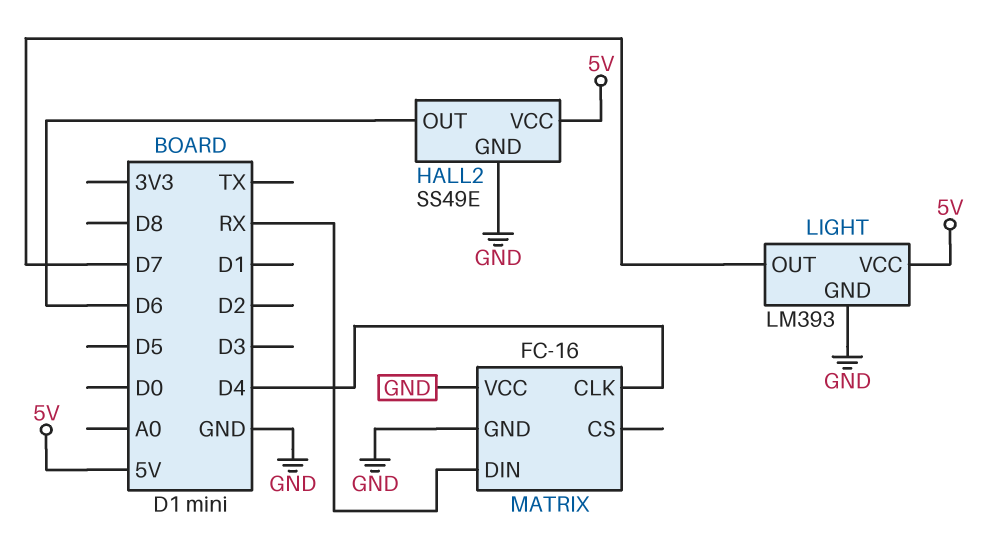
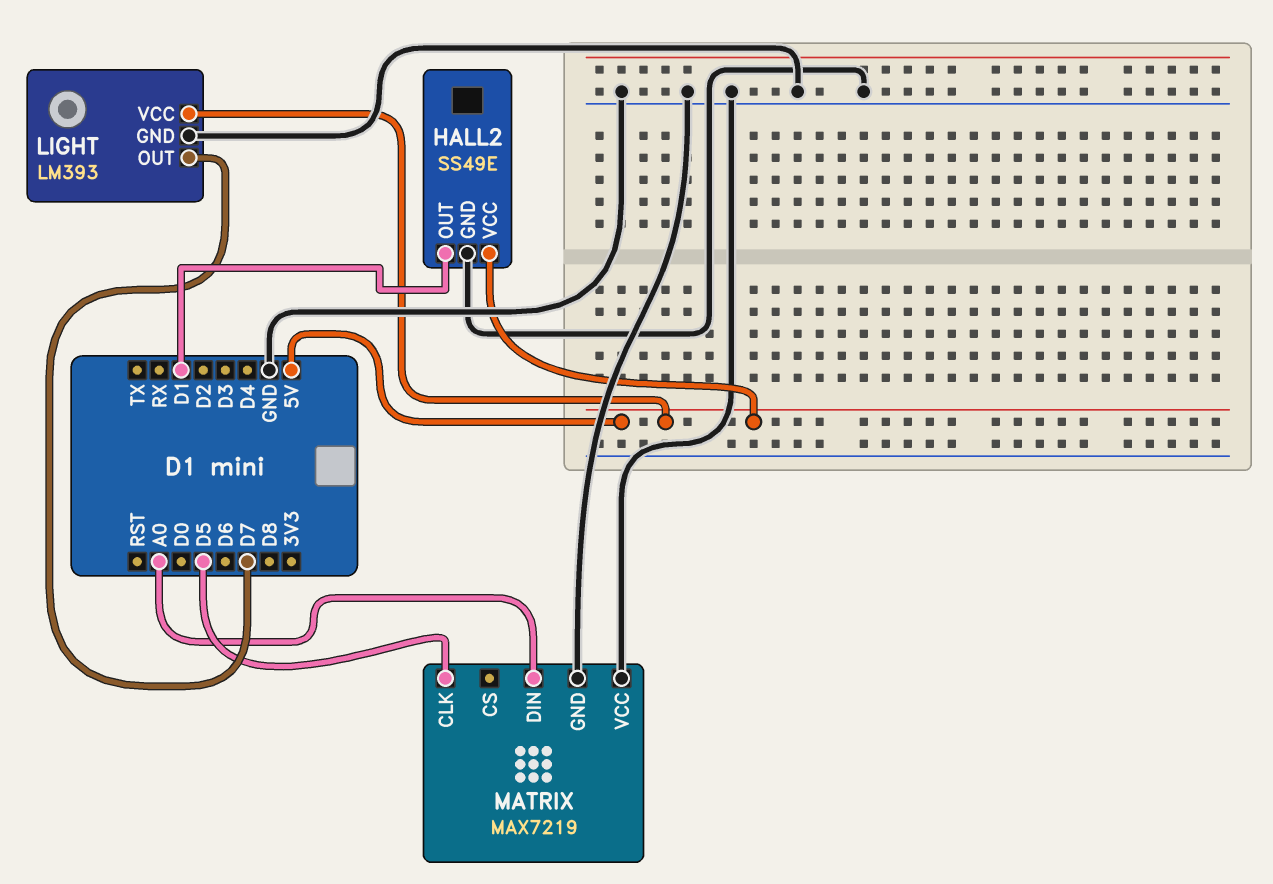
HALL2 pin OUT: D6 -> D1
MATRIX: FC-16 -> MAX7219
MATRIX pin CLK: D4 -> D5
MATRIX pin DIN: RX -> A0

